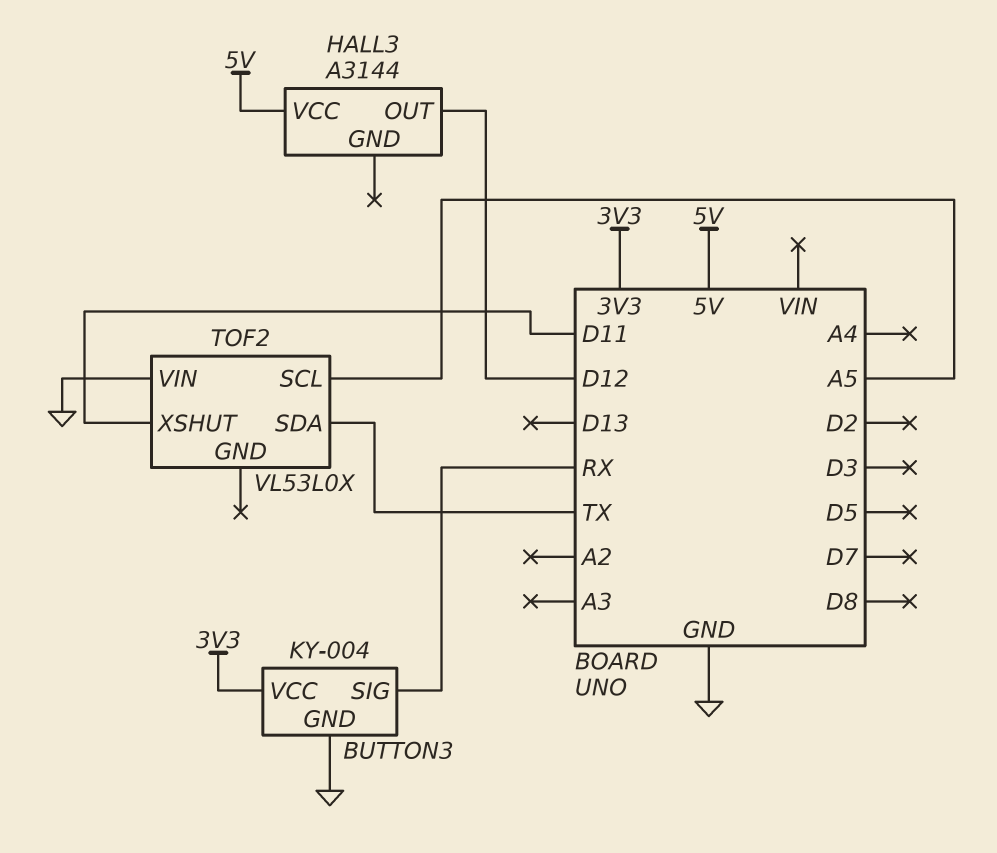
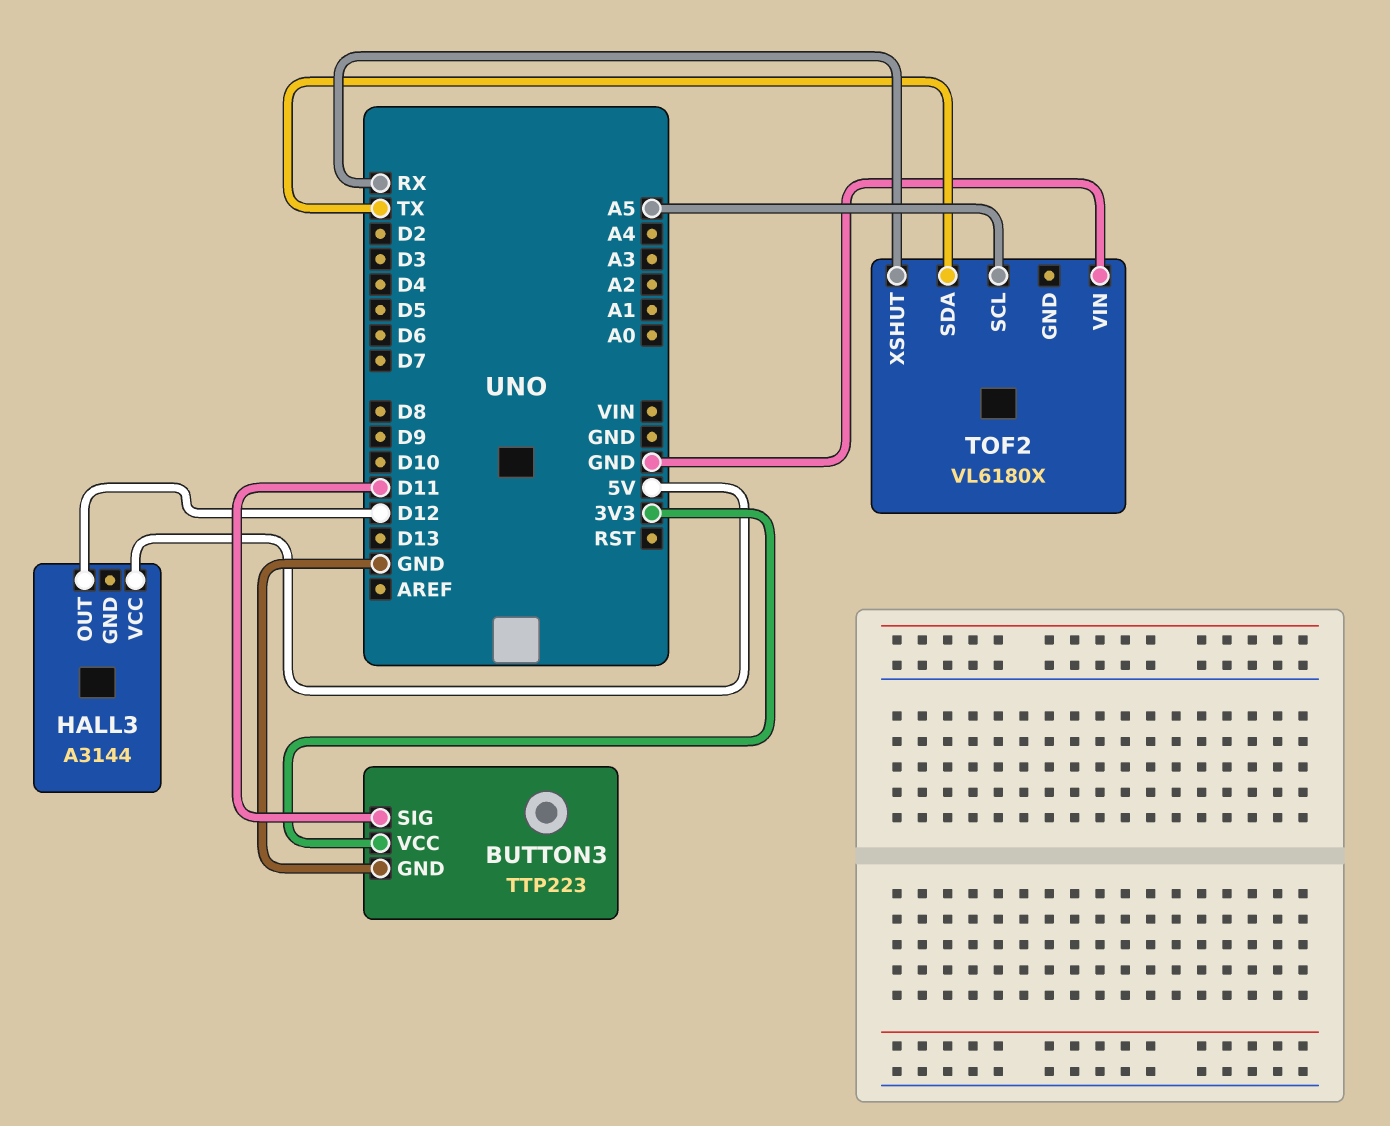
BUTTON3: KY-004 -> TTP223
BUTTON3 pin SIG: RX -> D11
TOF2: VL53L0X -> VL6180X
TOF2 pin XSHUT: D11 -> RX

